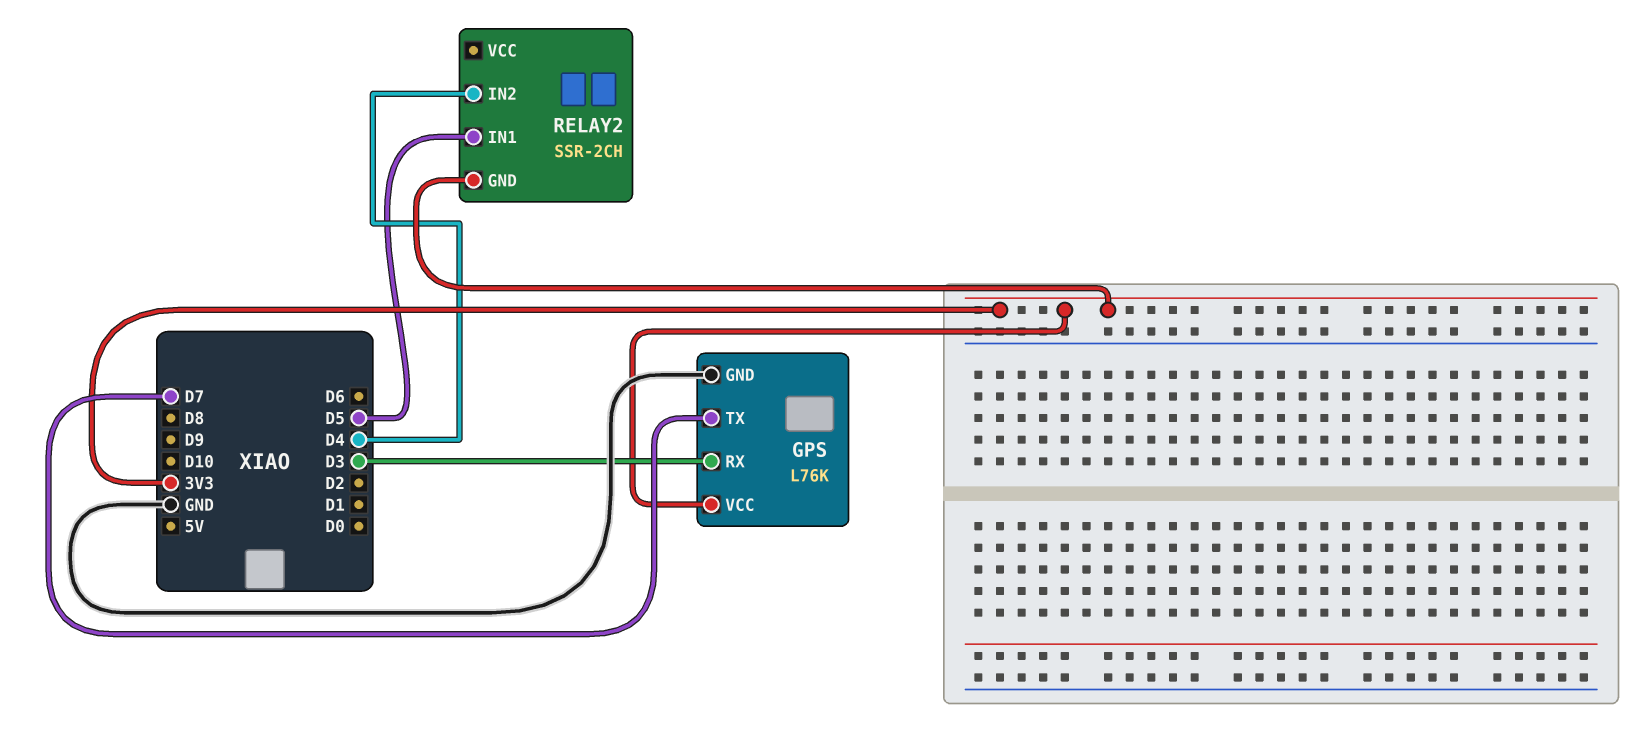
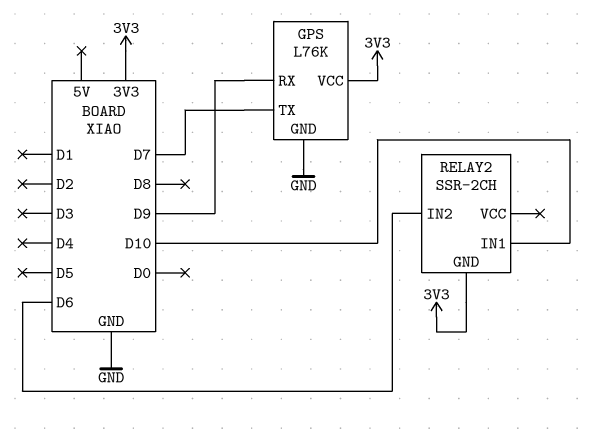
GPS pin RX: D3 -> D9
RELAY2 pin IN1: D5 -> D10
RELAY2 pin IN2: D4 -> D6

